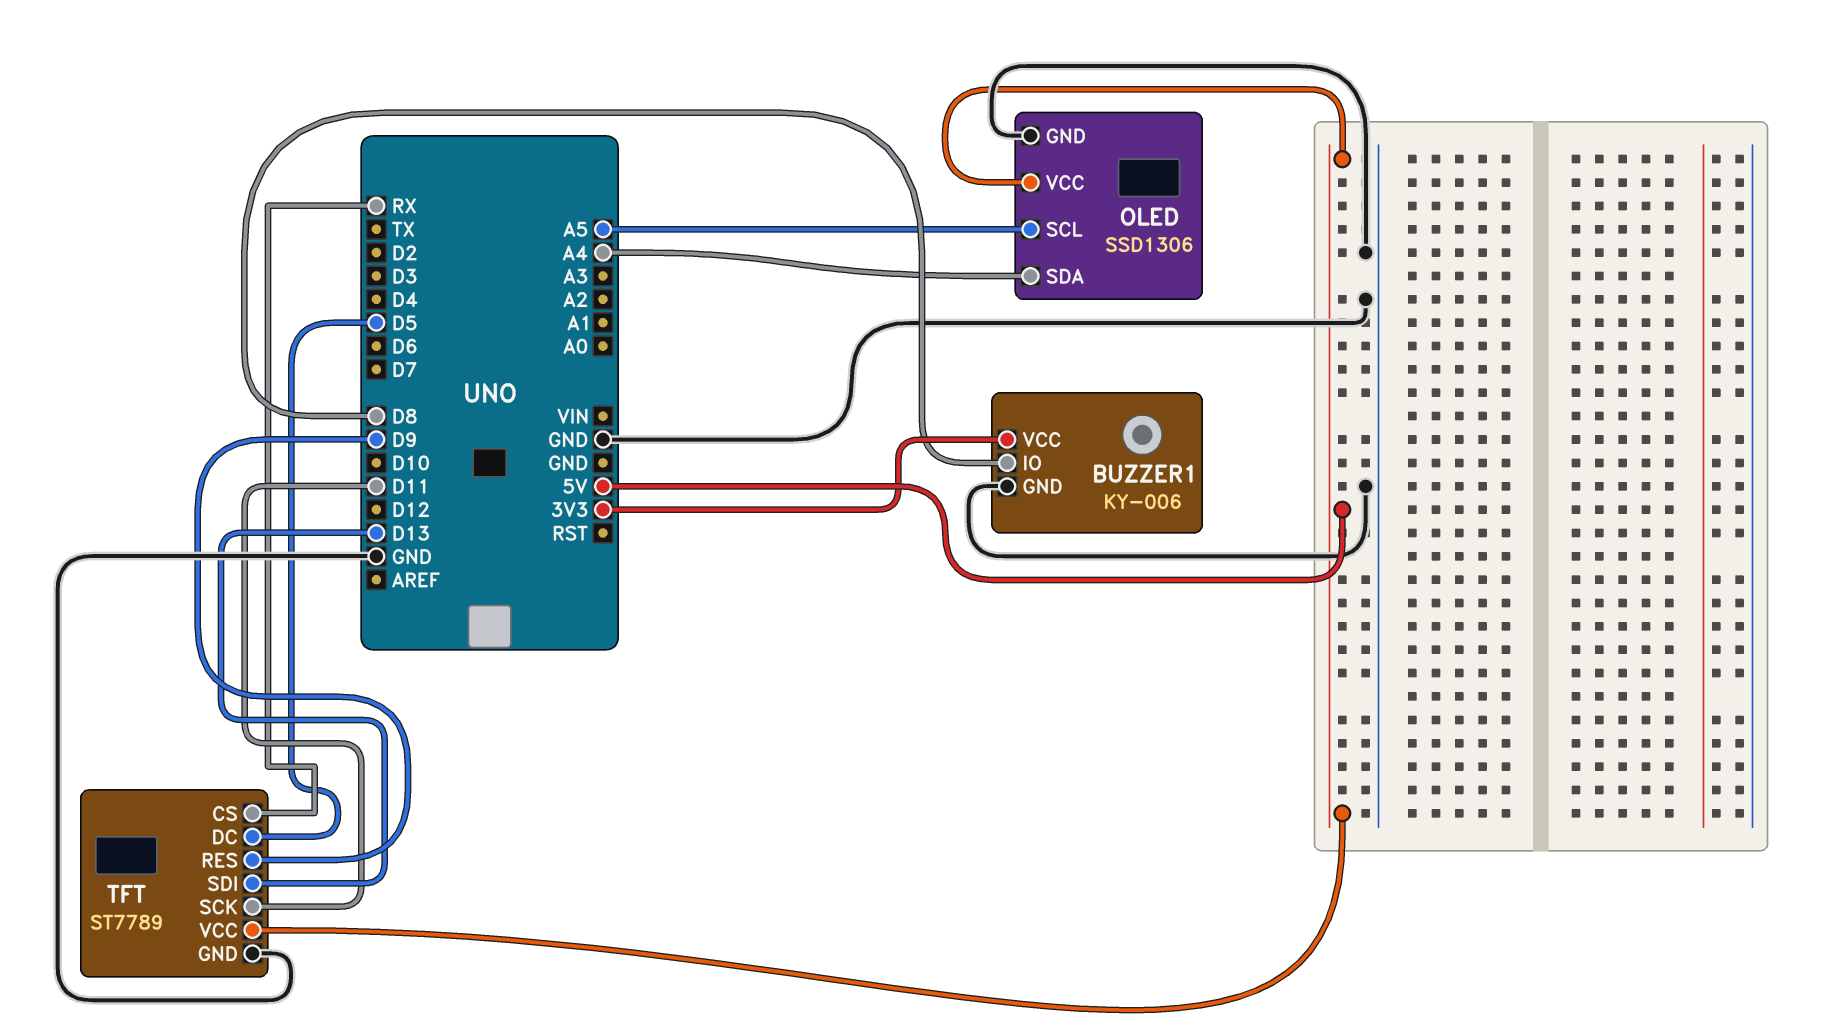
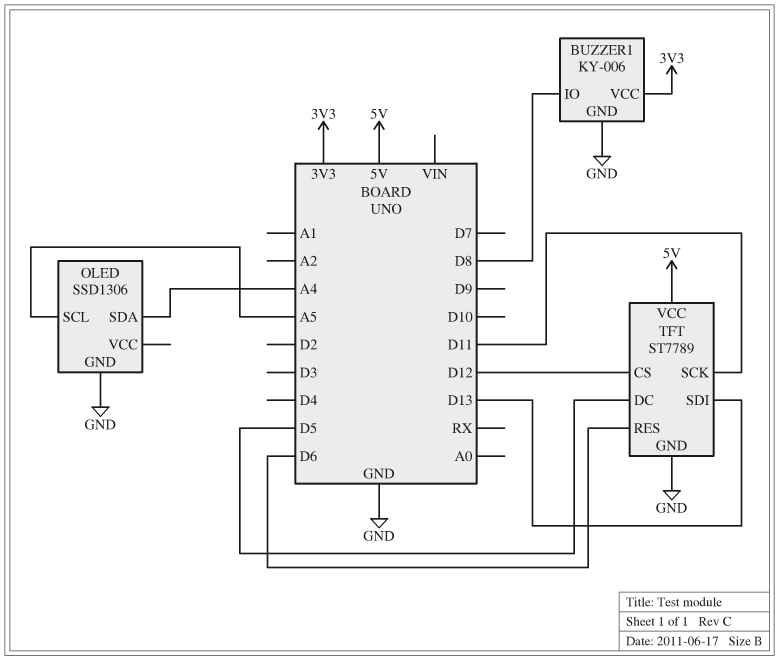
OLED pin VCC: 5V -> none
TFT pin CS: RX -> D12
TFT pin RES: D9 -> D6

